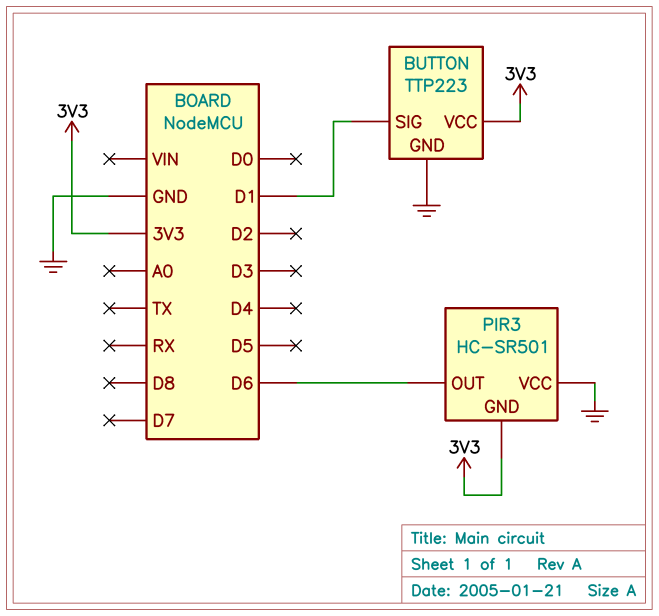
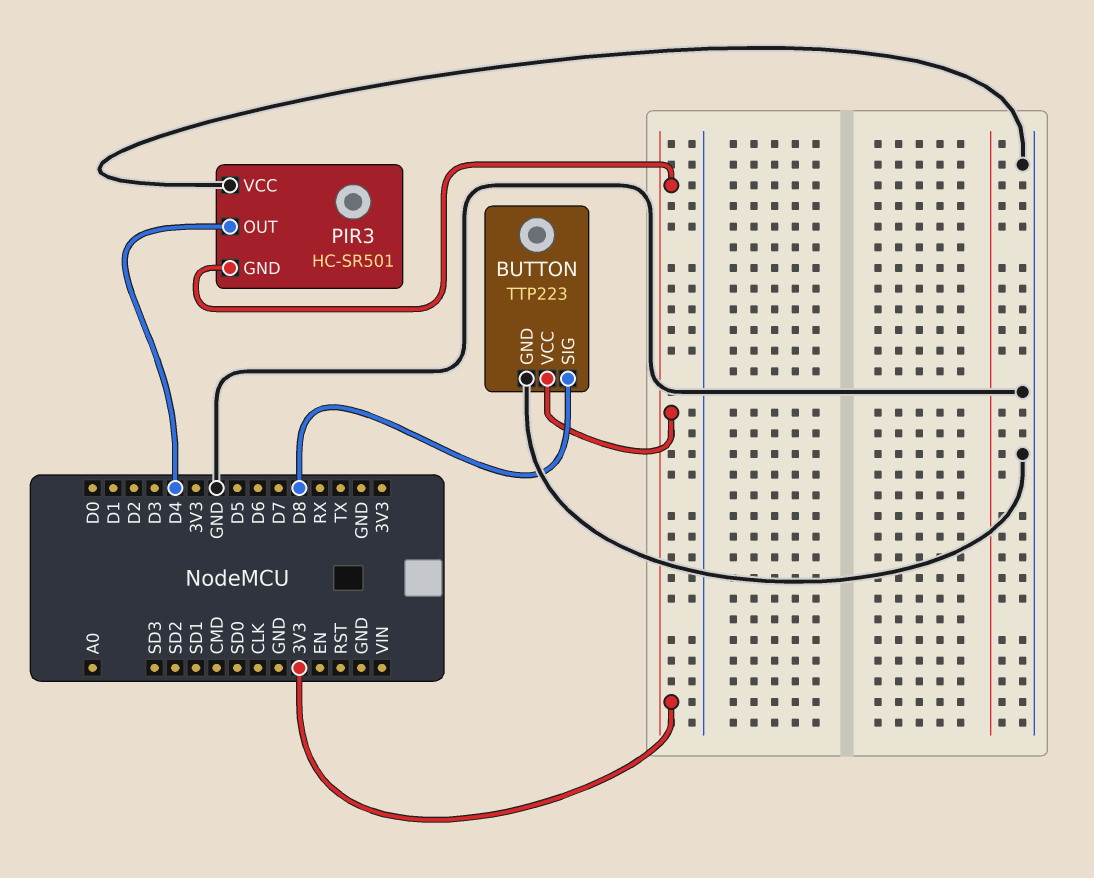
BUTTON pin SIG: D1 -> D8
PIR3 pin OUT: D6 -> D4

